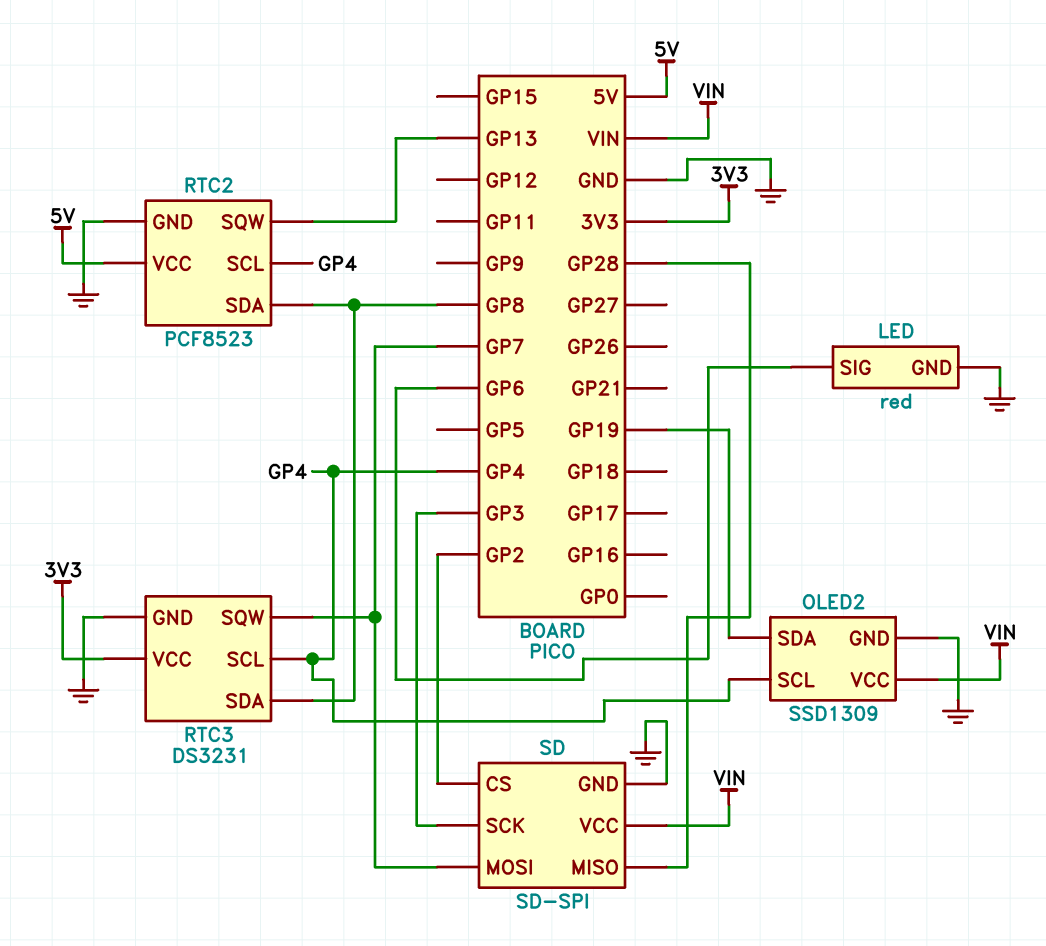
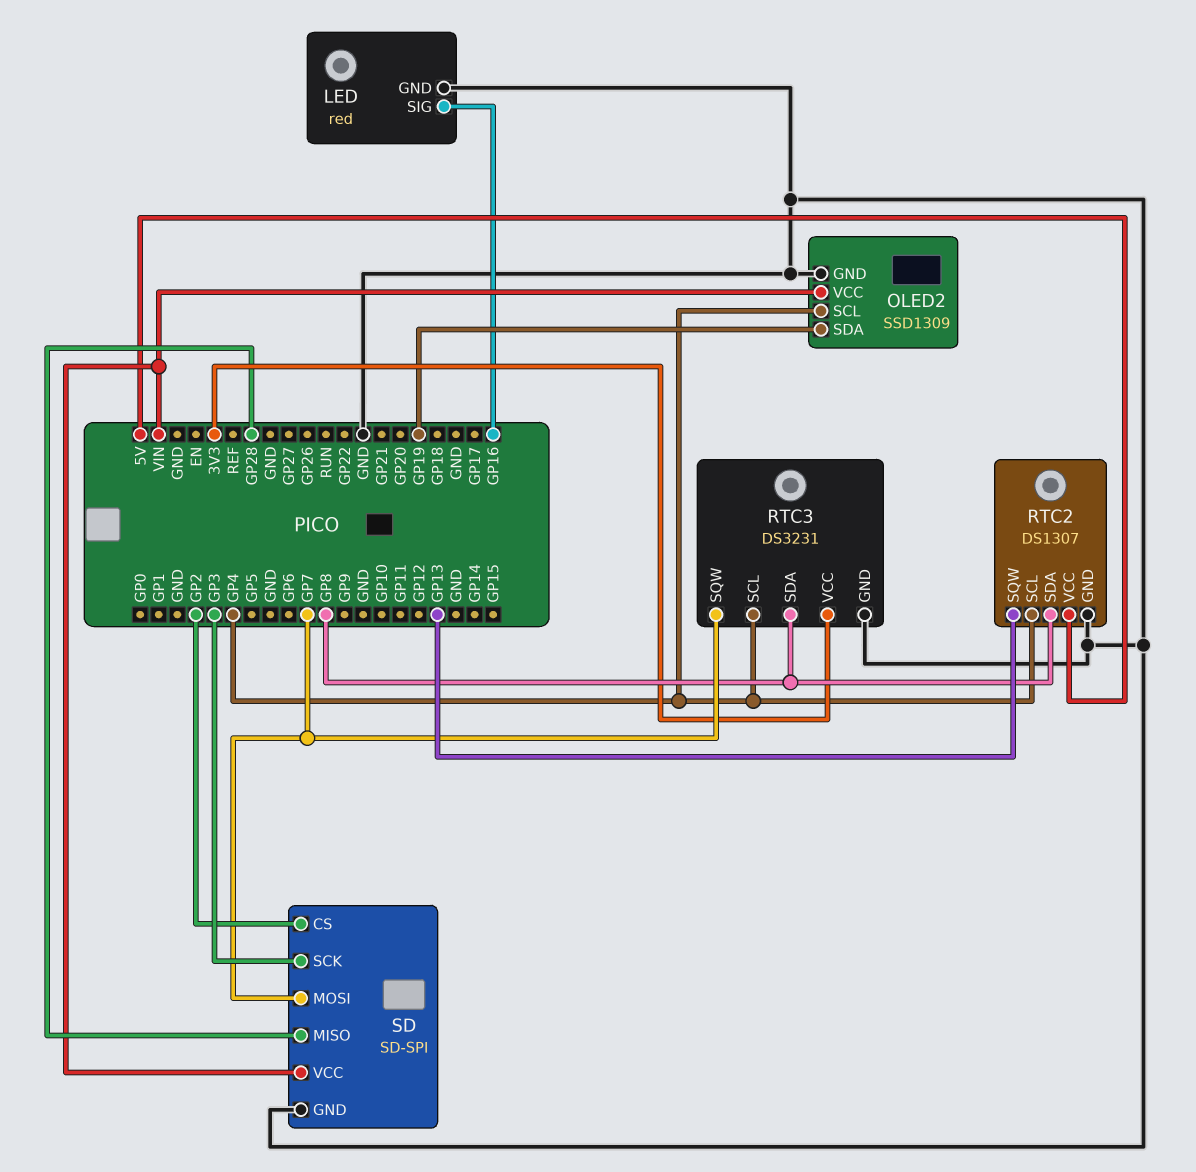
LED pin SIG: GP6 -> GP16
RTC2: PCF8523 -> DS1307

